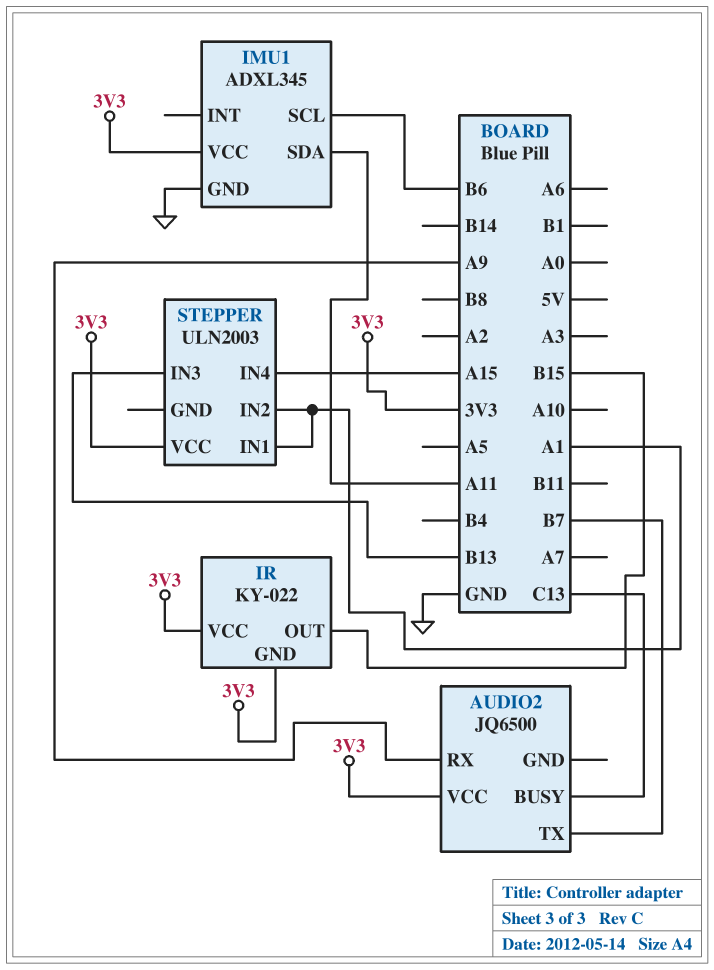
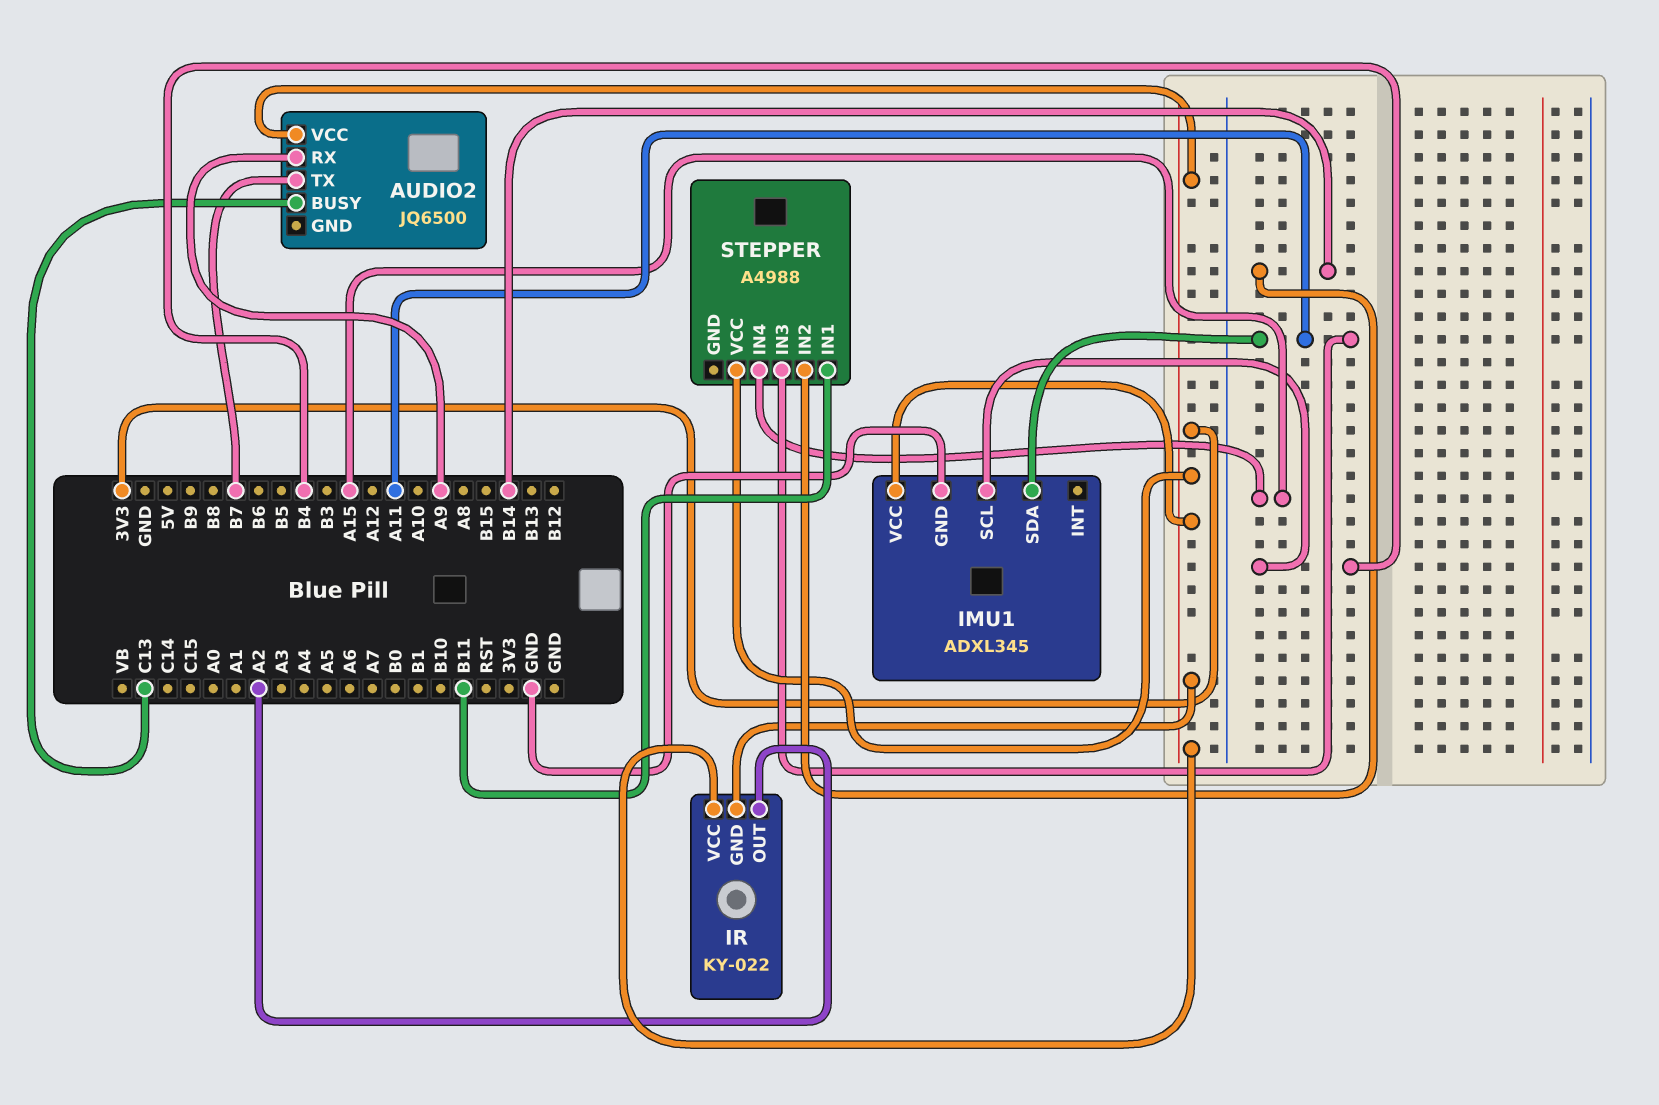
IMU1 pin SCL: B6 -> B4
IR pin OUT: B15 -> A2
STEPPER: ULN2003 -> A4988
STEPPER pin IN1: A1 -> B11
STEPPER pin IN2: A1 -> B14
STEPPER pin IN3: B13 -> A11

